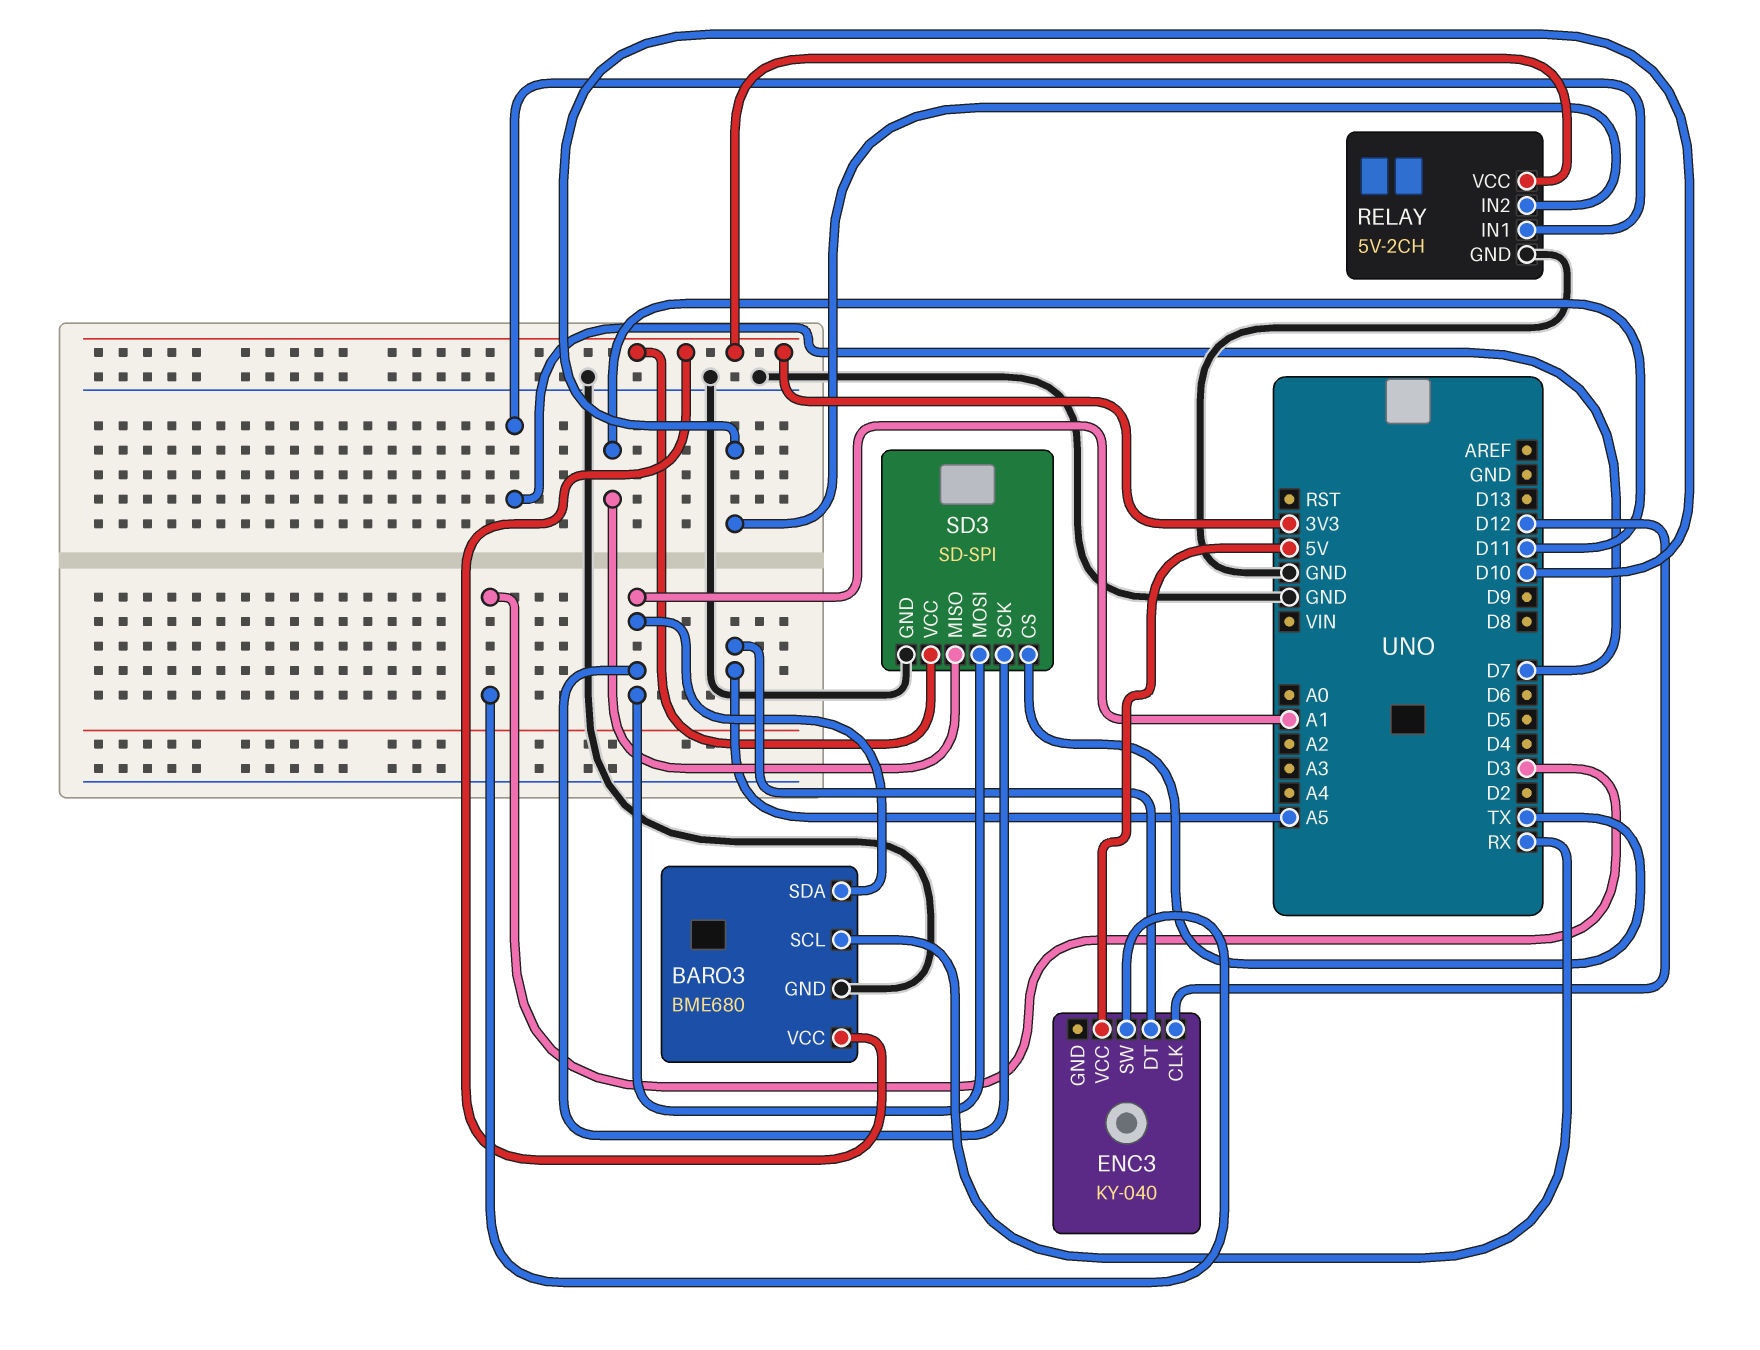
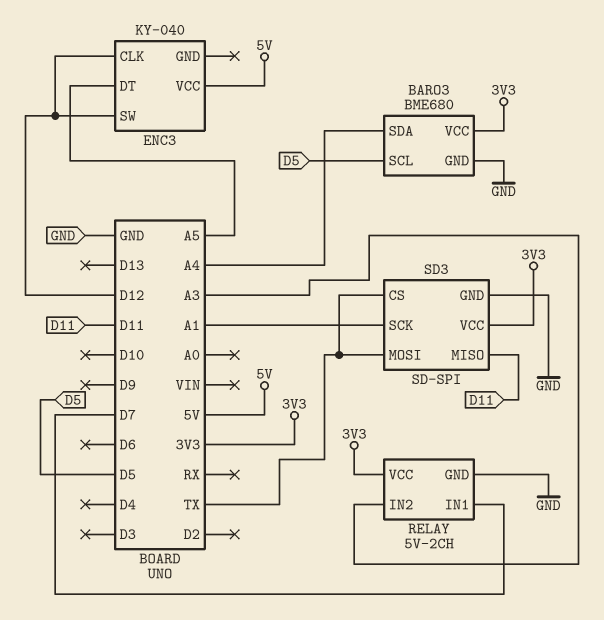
BARO3 pin SCL: RX -> D5
BARO3 pin SDA: A1 -> A4
ENC3 pin SW: D3 -> D12
RELAY pin IN2: D10 -> A3
SD3 pin MOSI: A1 -> TX

